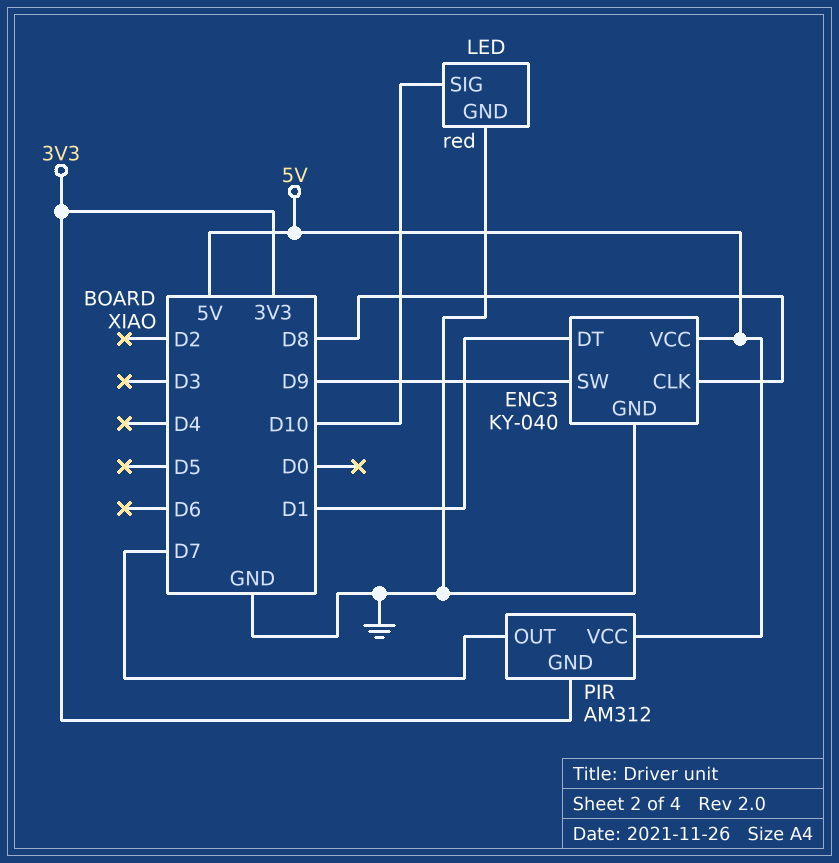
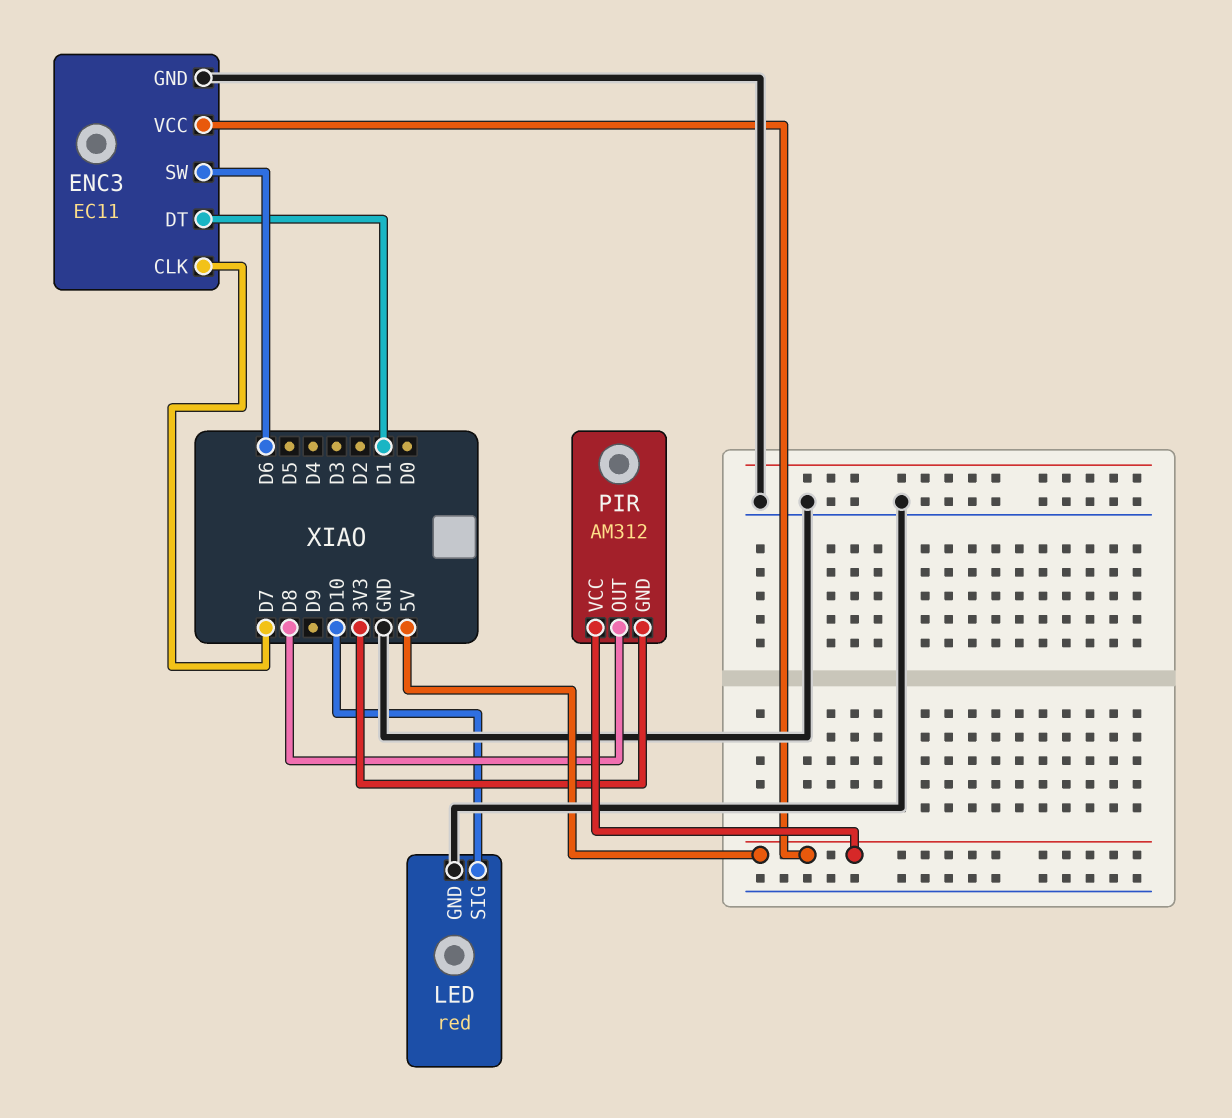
ENC3: KY-040 -> EC11
ENC3 pin CLK: D8 -> D7
ENC3 pin SW: D9 -> D6
PIR pin OUT: D7 -> D8

